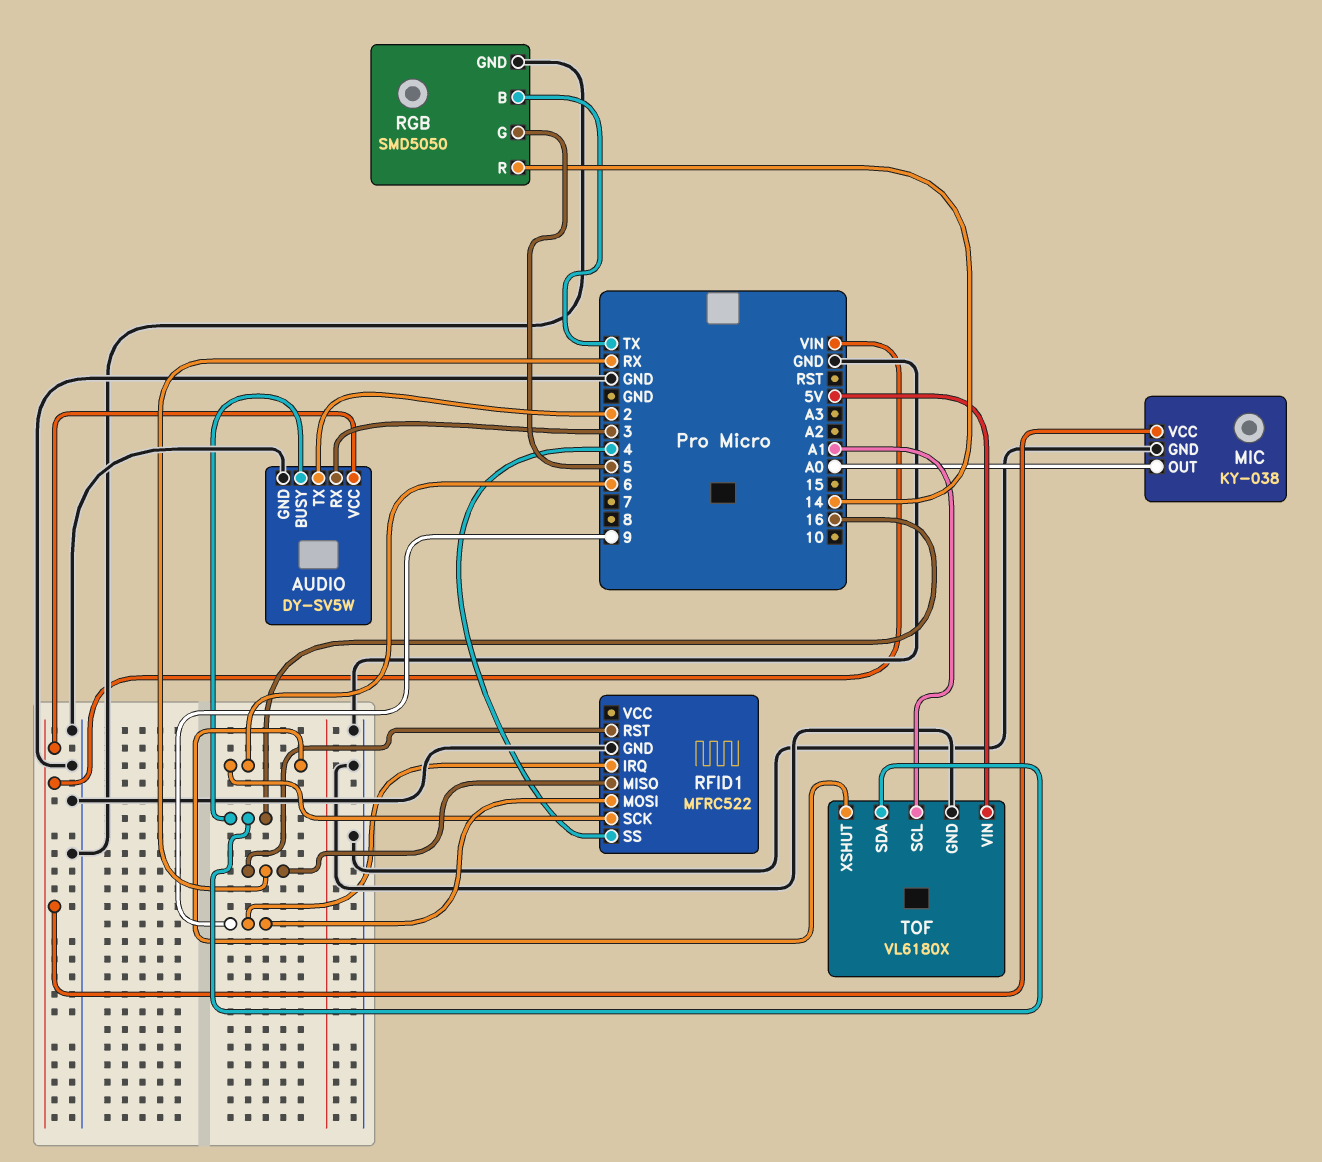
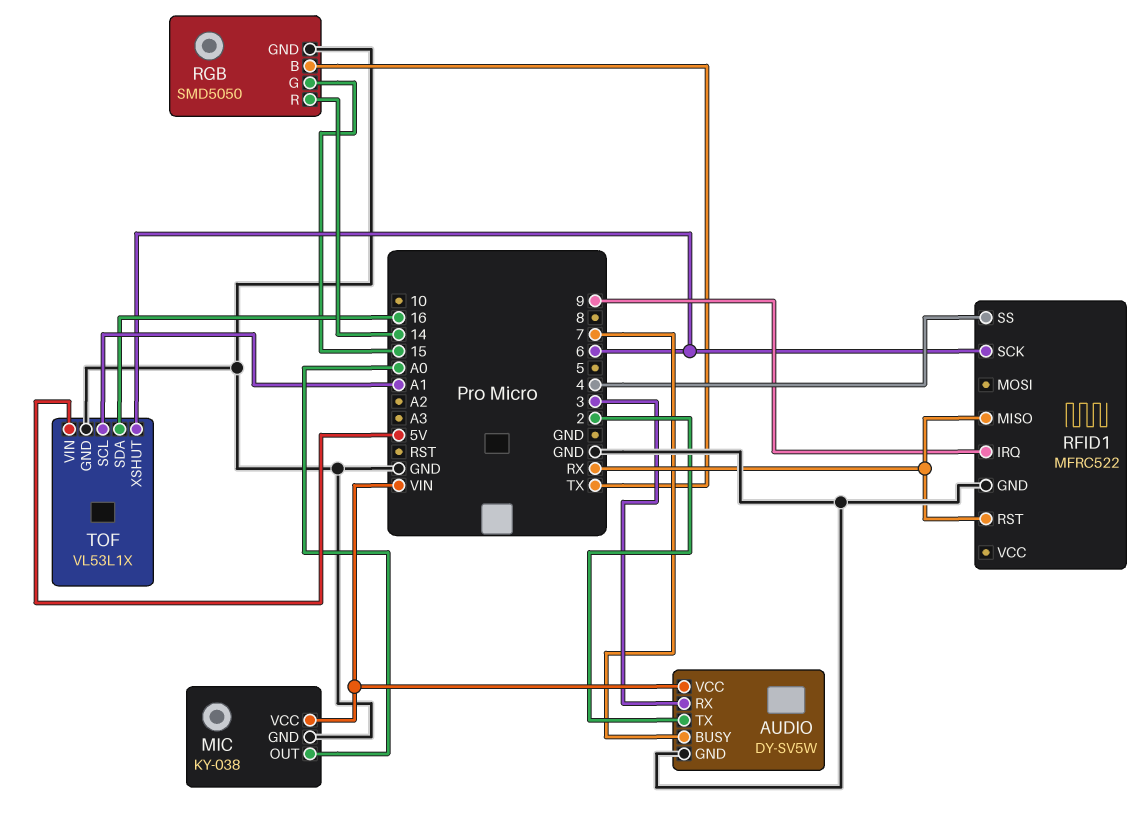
AUDIO pin BUSY: 16 -> 7
RFID1 pin MOSI: 9 -> none
RGB pin G: 5 -> 15
TOF: VL6180X -> VL53L1X

